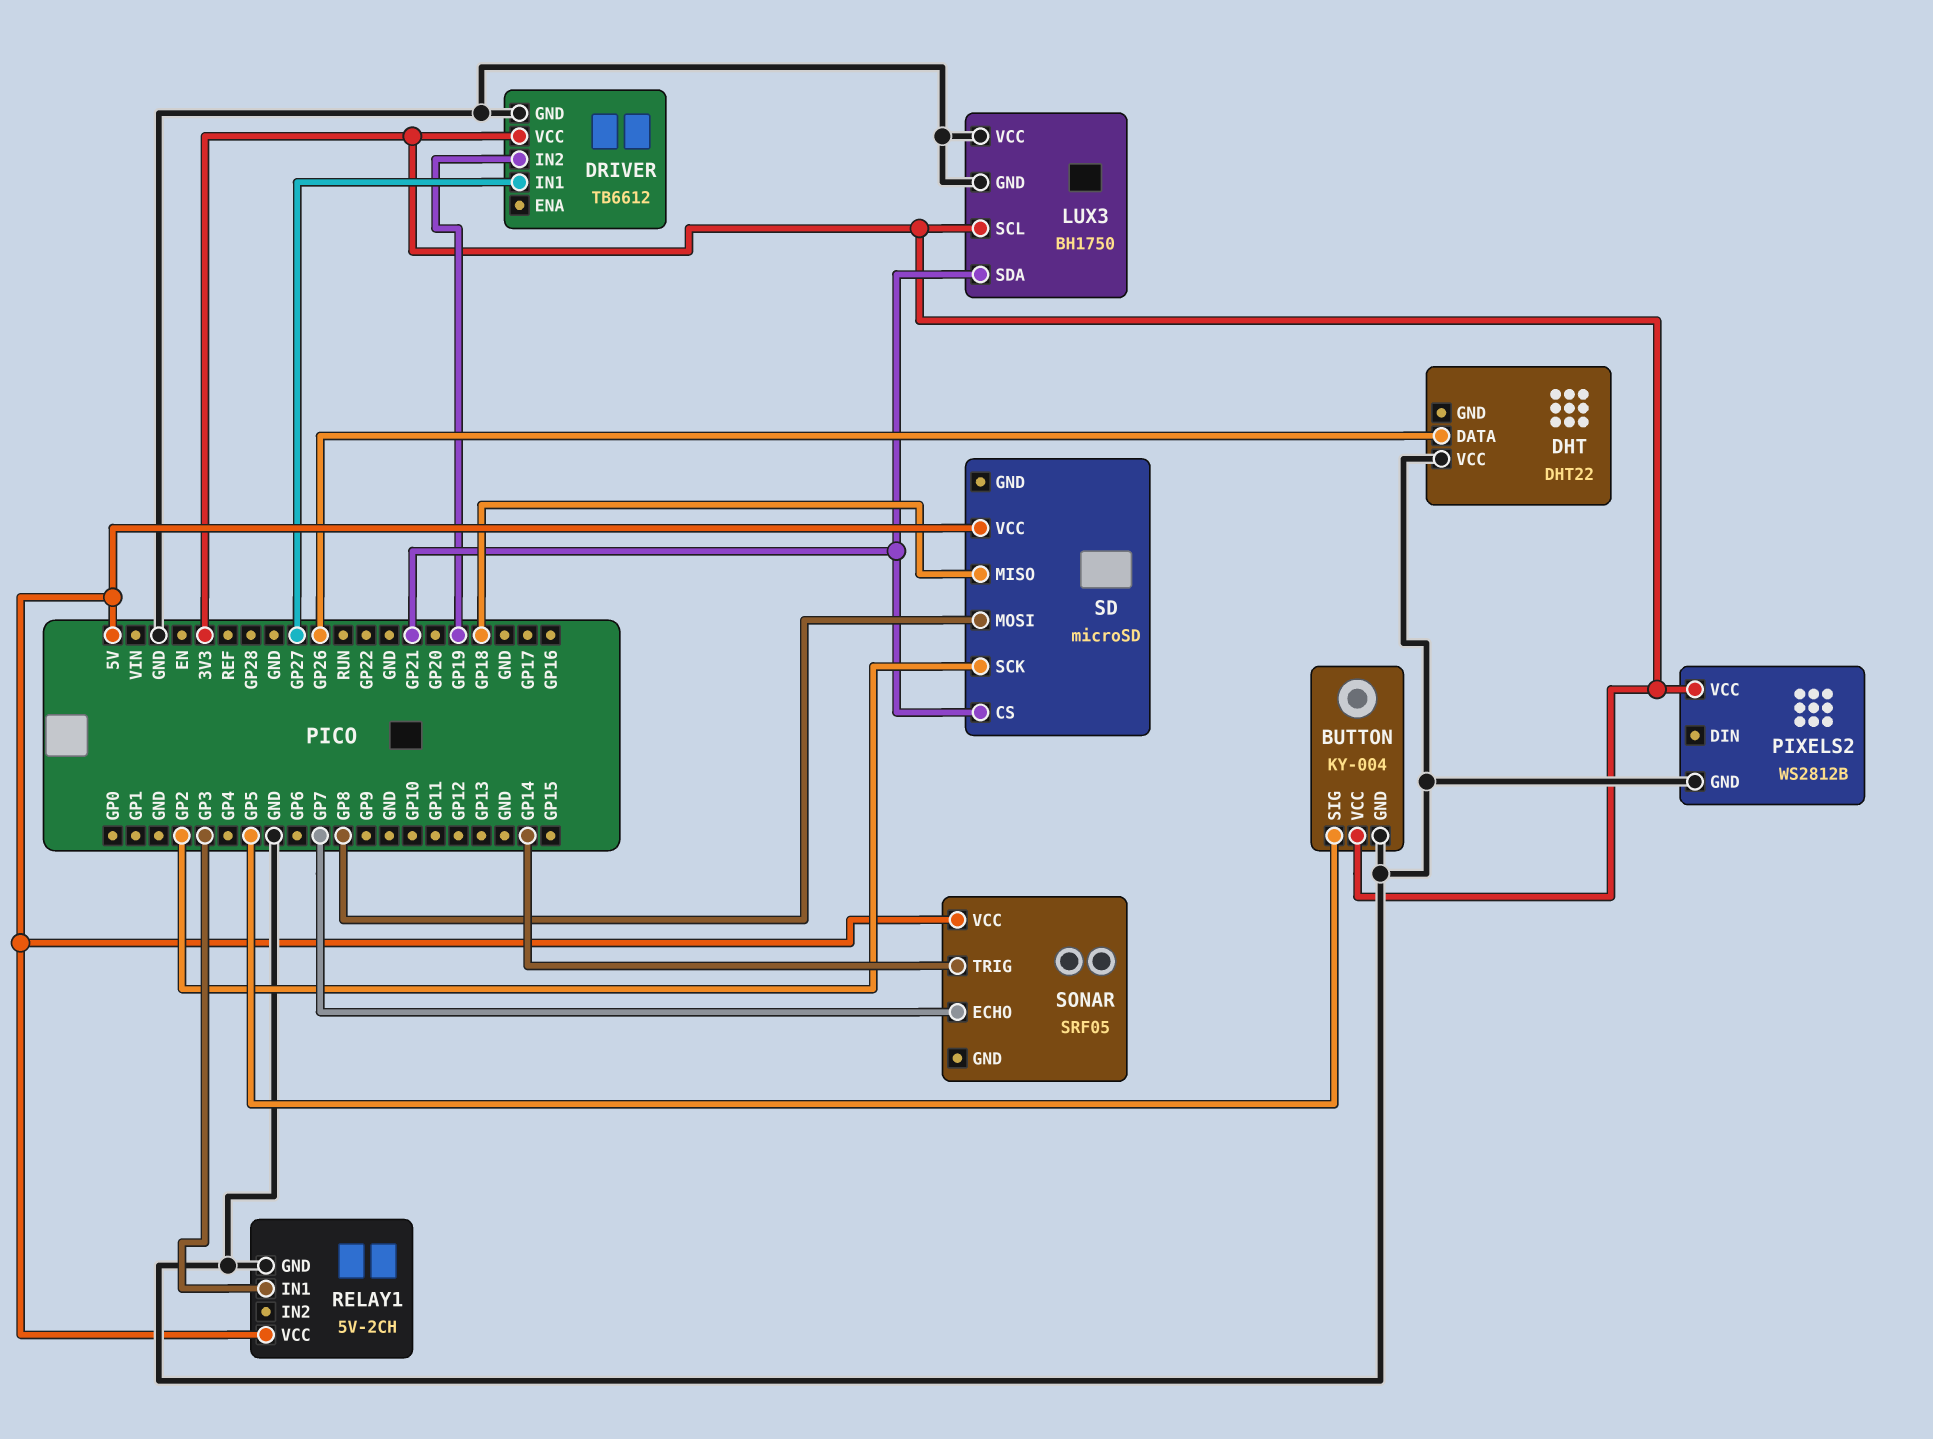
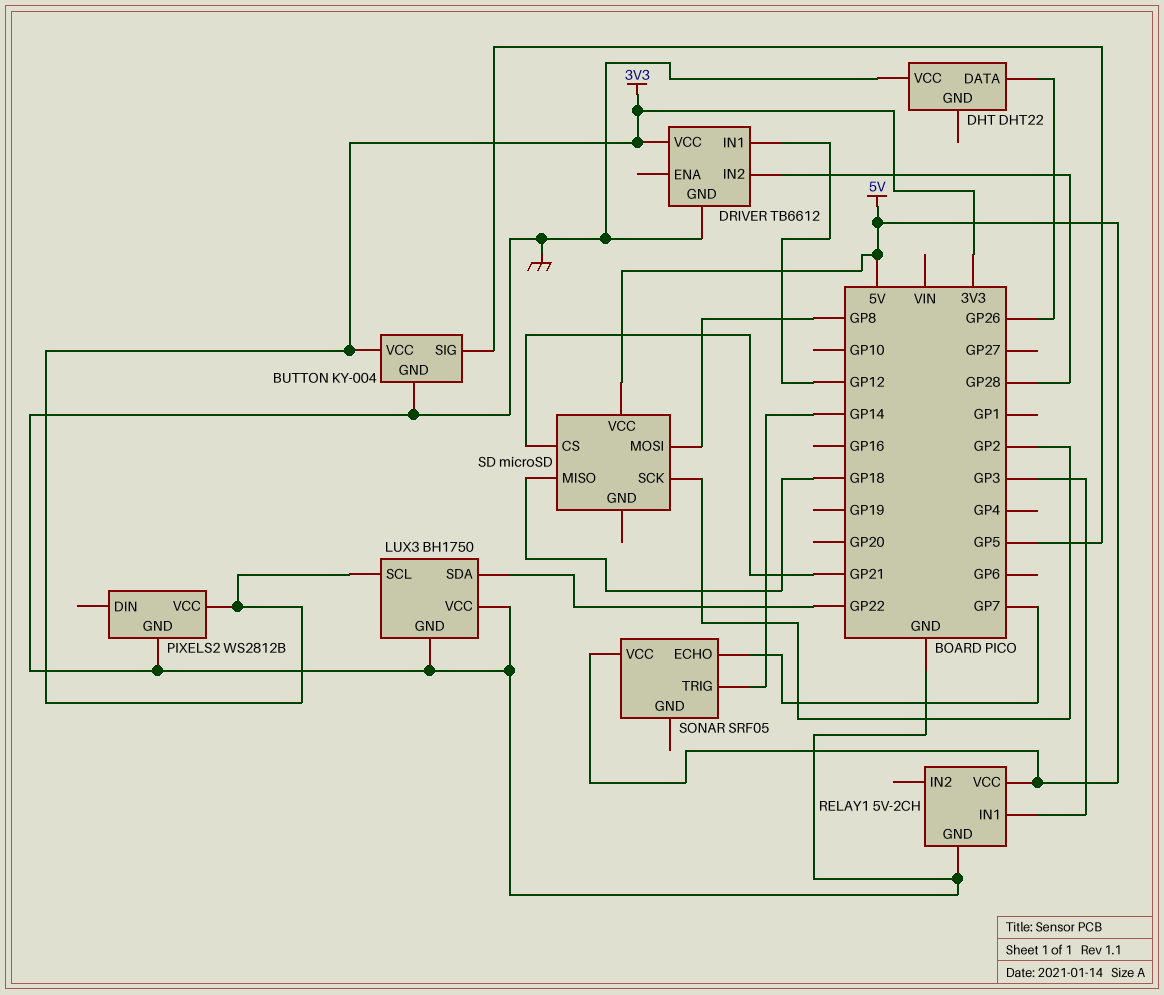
DRIVER pin IN1: GP27 -> GP12
DRIVER pin IN2: GP19 -> GP28
LUX3 pin SDA: GP21 -> GP22

